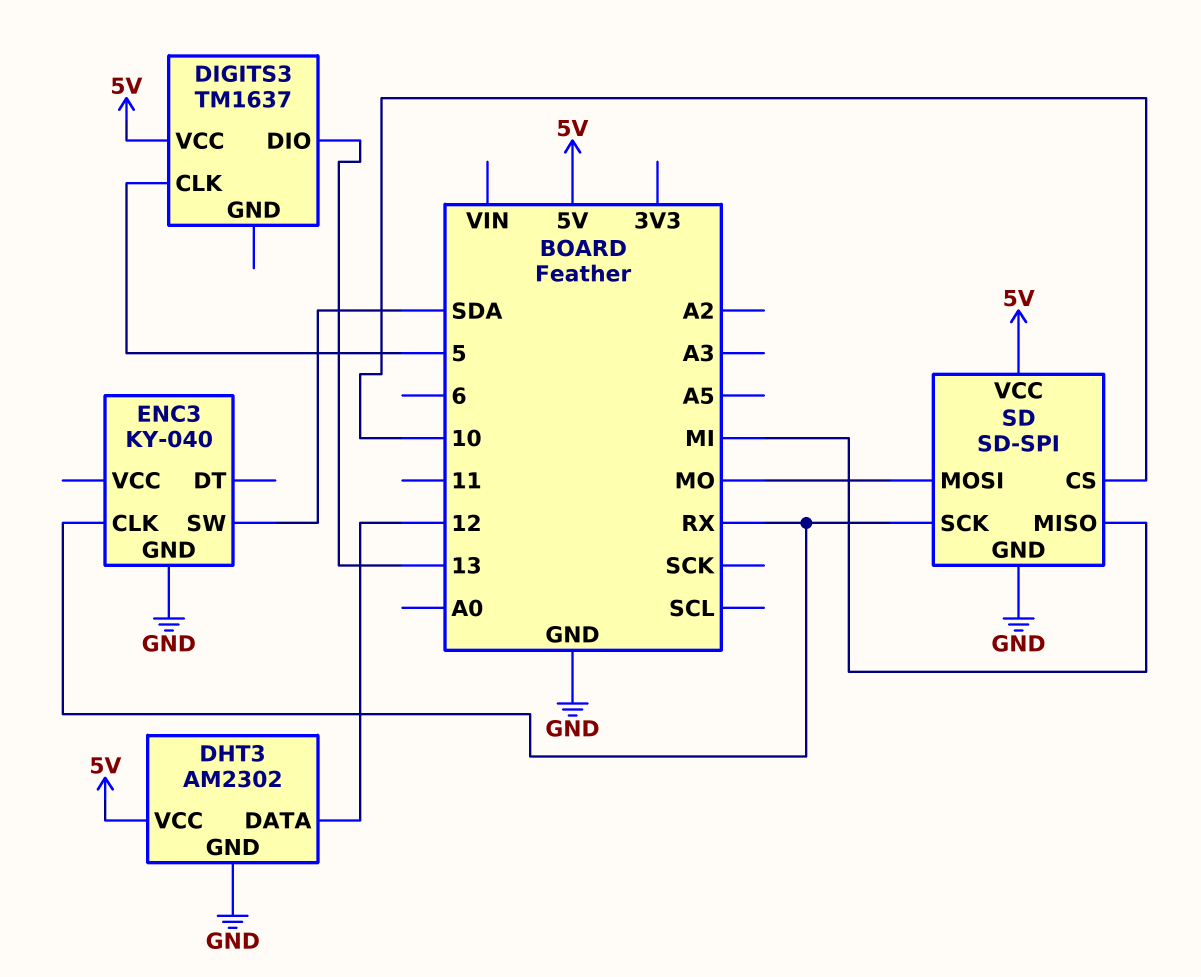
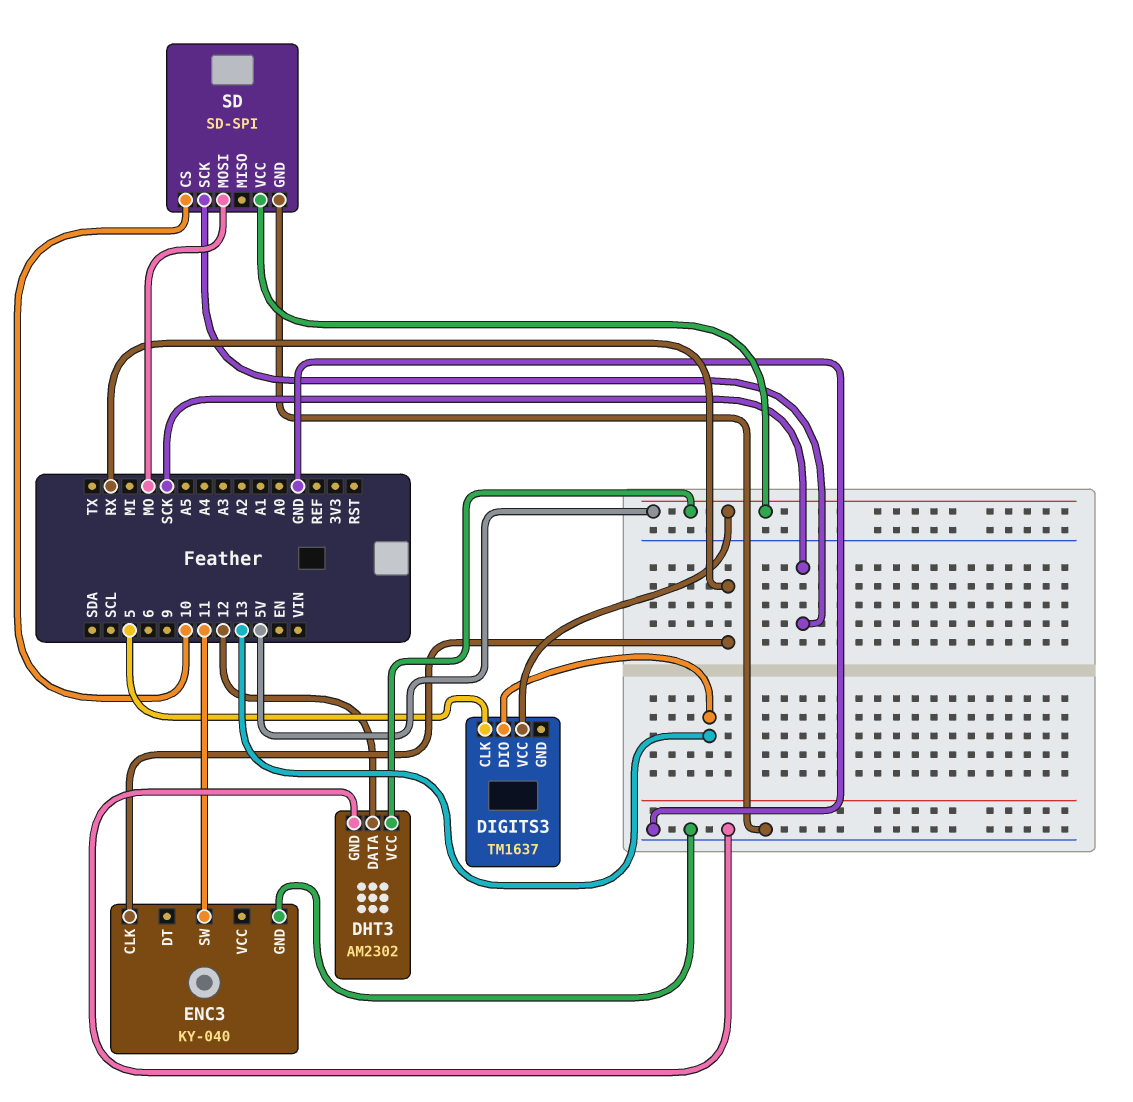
ENC3 pin SW: SDA -> 11
SD pin MISO: MI -> none
SD pin SCK: RX -> SCK

